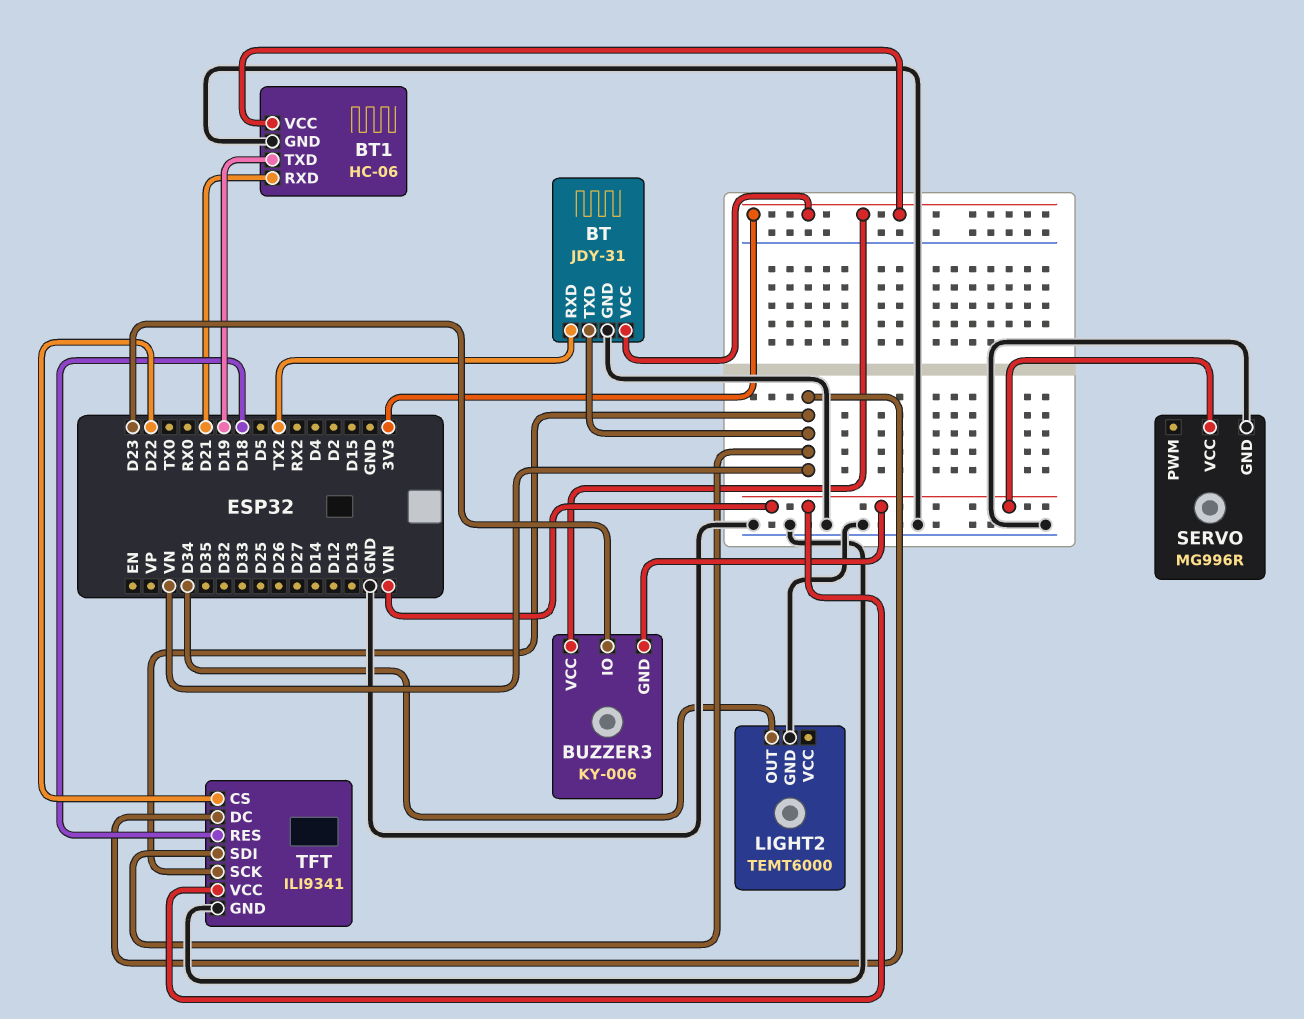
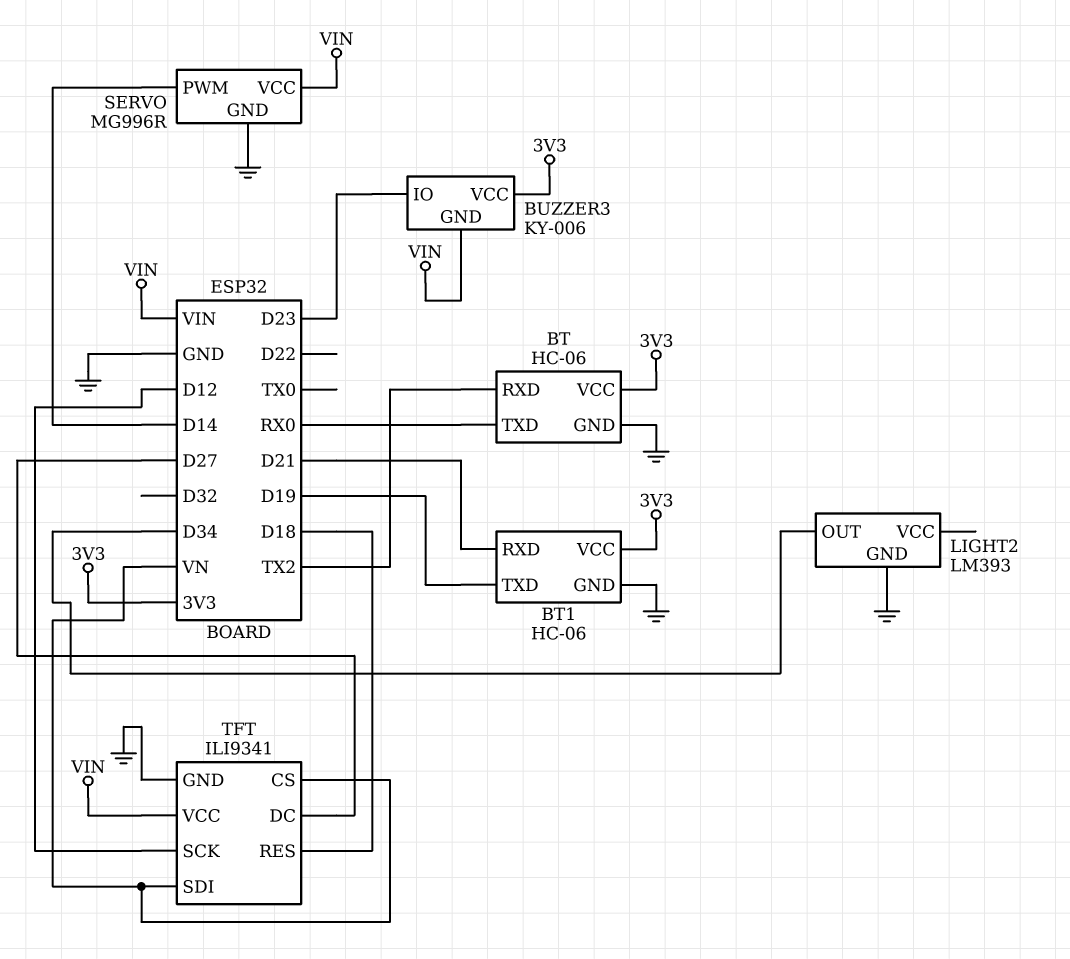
BT: JDY-31 -> HC-06
BT pin TXD: VN -> RX0
LIGHT2: TEMT6000 -> LM393
SERVO pin PWM: none -> D14
TFT pin CS: D22 -> VN
TFT pin DC: VN -> D27
TFT pin SCK: VN -> D12

